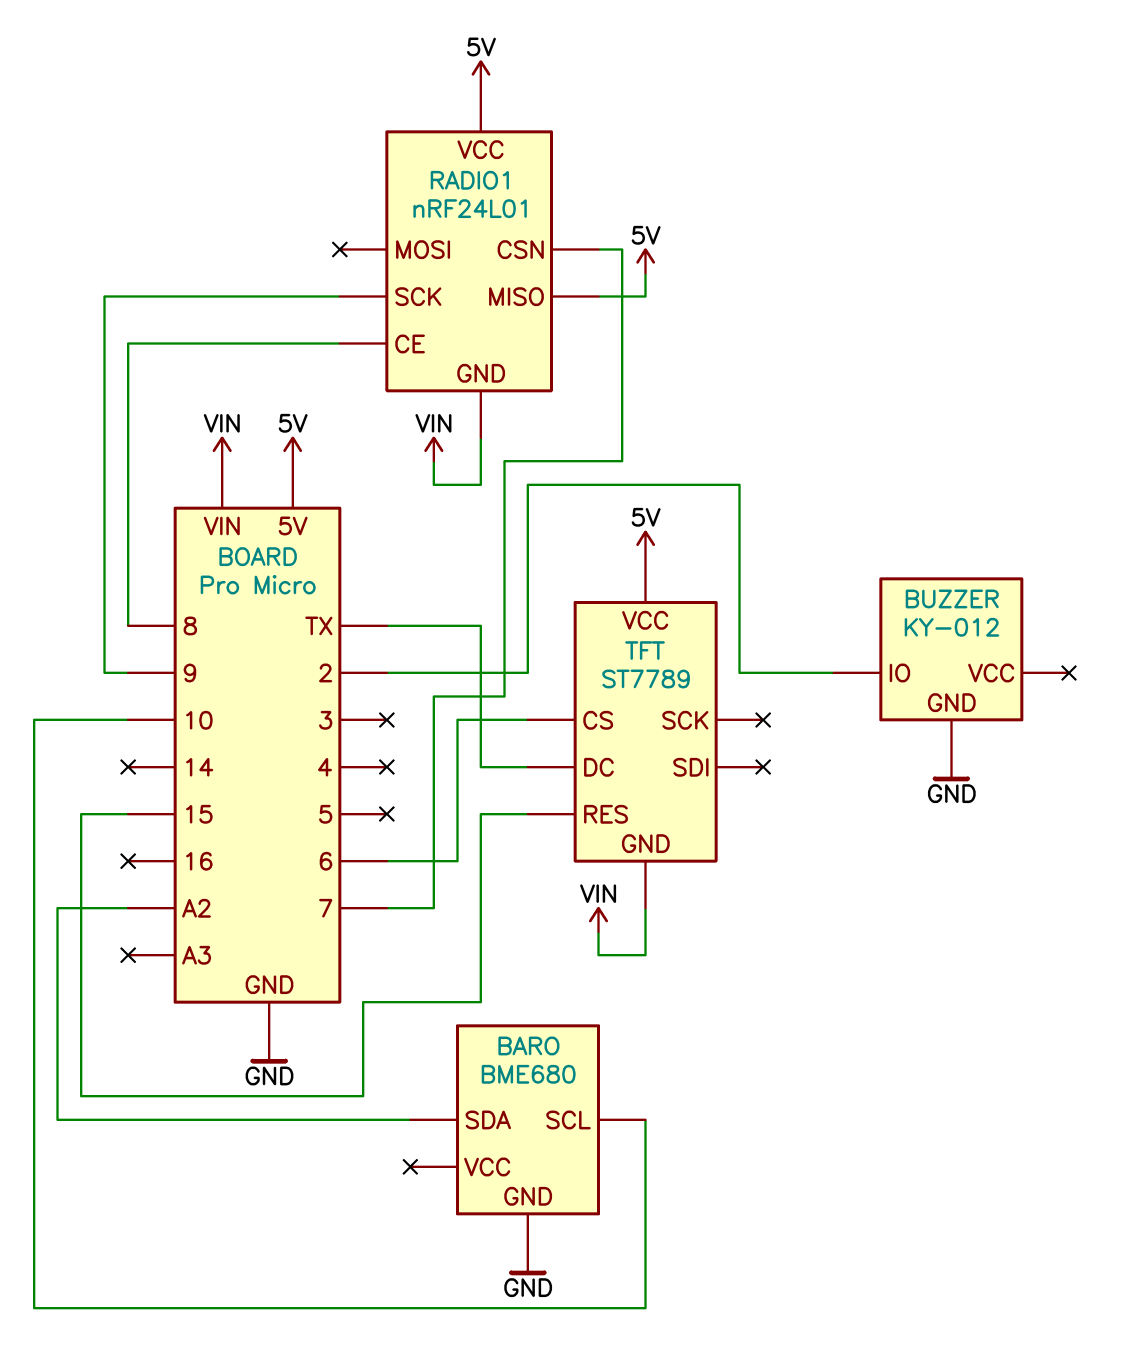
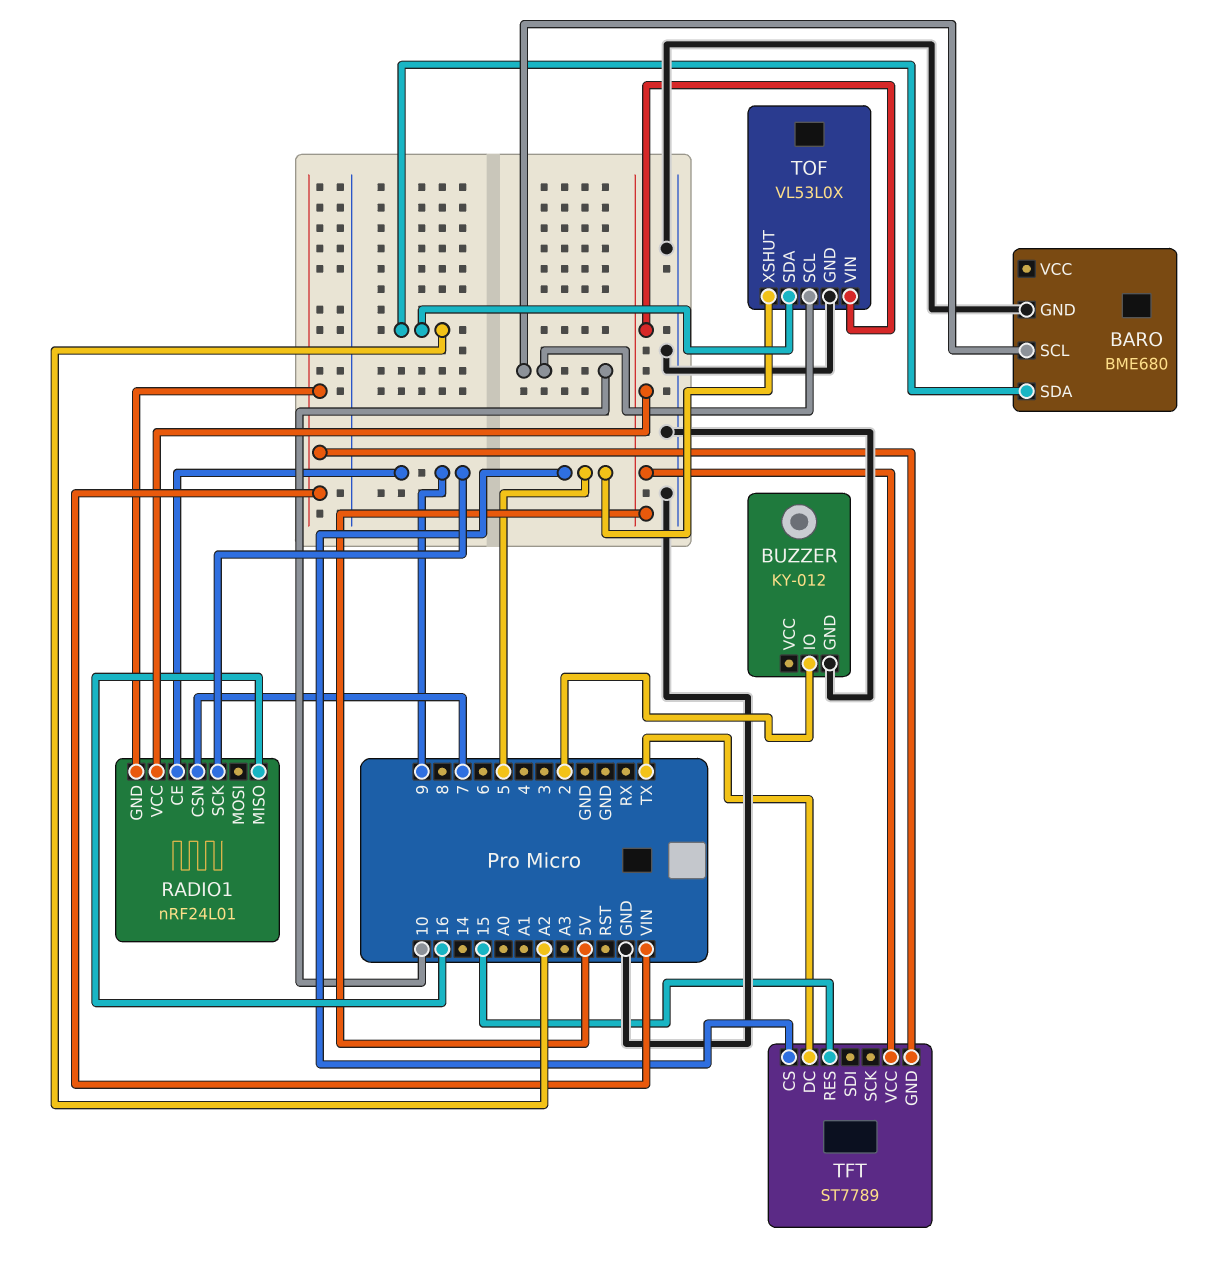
RADIO1 pin CE: 8 -> 9
RADIO1 pin MISO: 5V -> 16
TFT pin CS: 6 -> 5
TOF: none -> VL53L0X
TOF pin GND: none -> GND
TOF pin SCL: none -> 10
TOF pin SDA: none -> A2
TOF pin VIN: none -> 5V
TOF pin XSHUT: none -> 5

